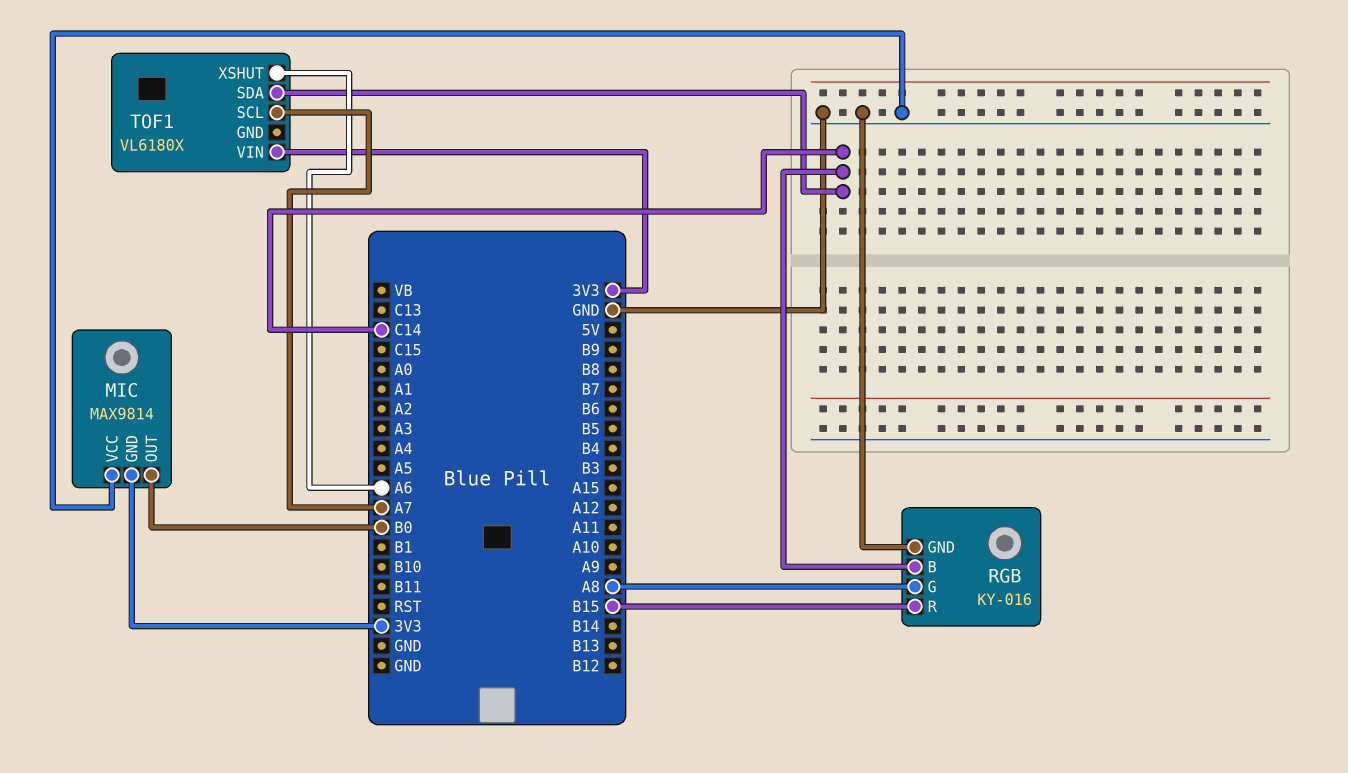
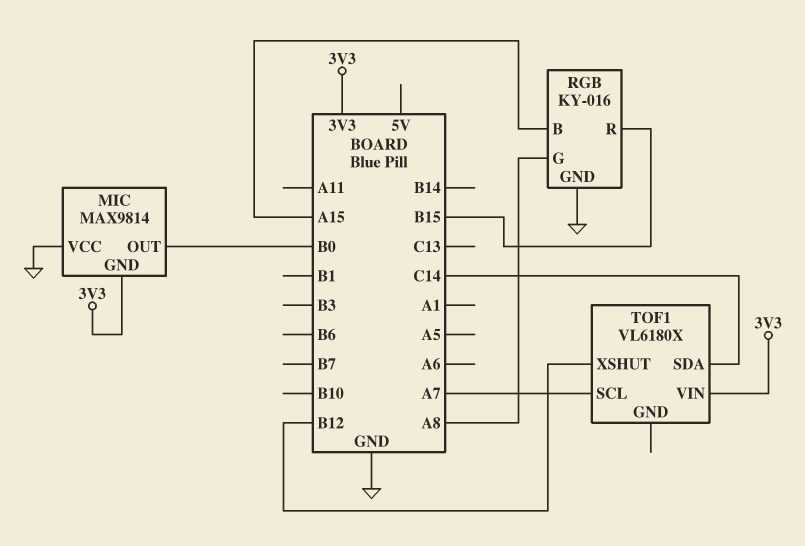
RGB pin B: C14 -> A15
TOF1 pin XSHUT: A6 -> B12

